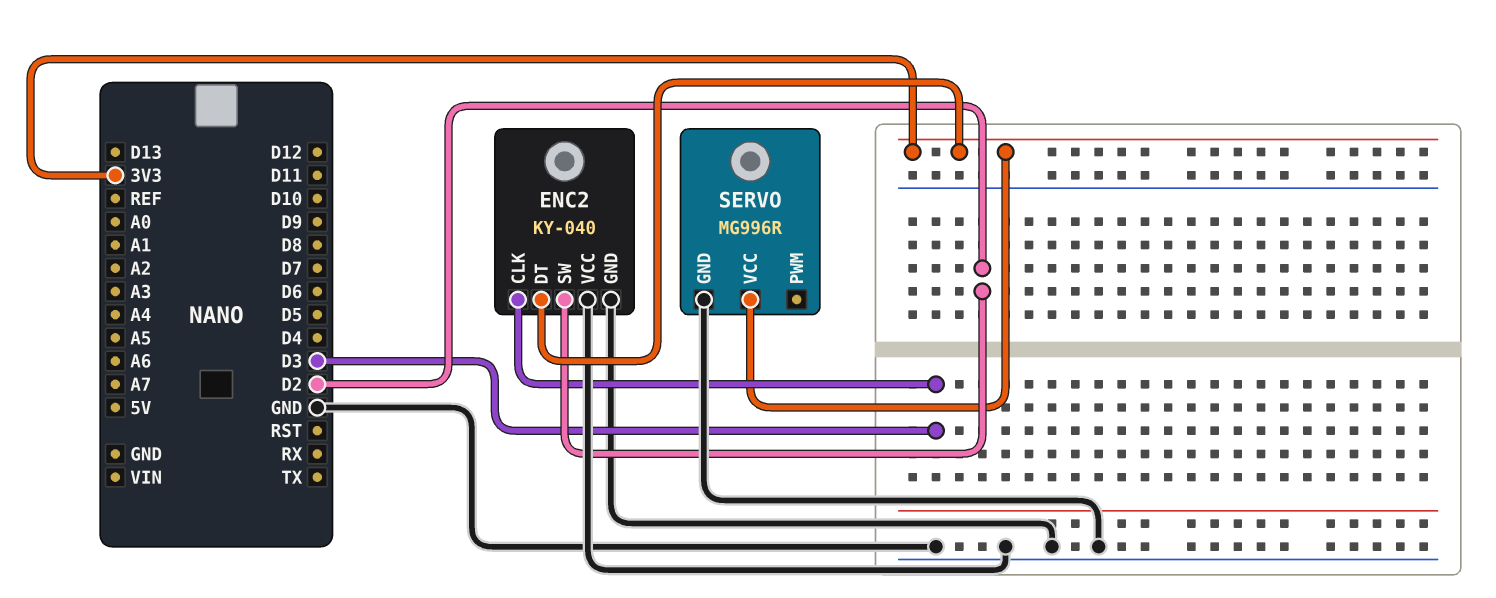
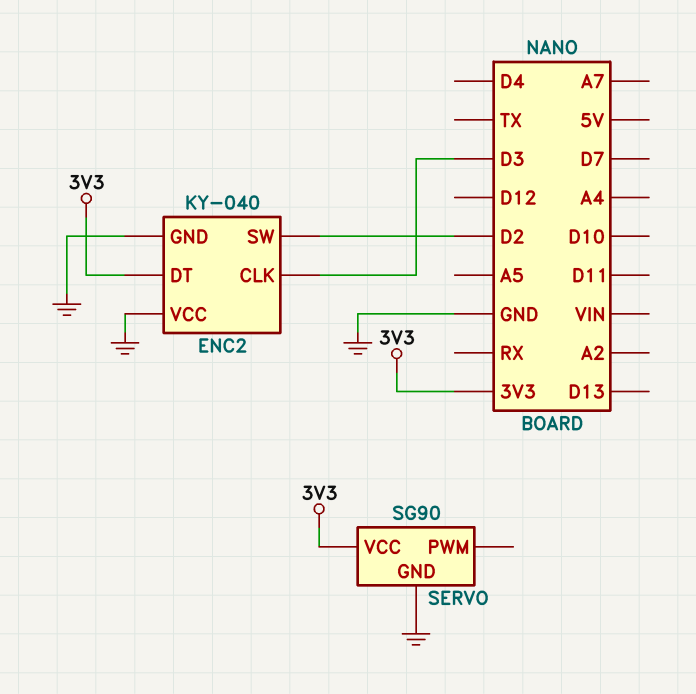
SERVO: MG996R -> SG90

